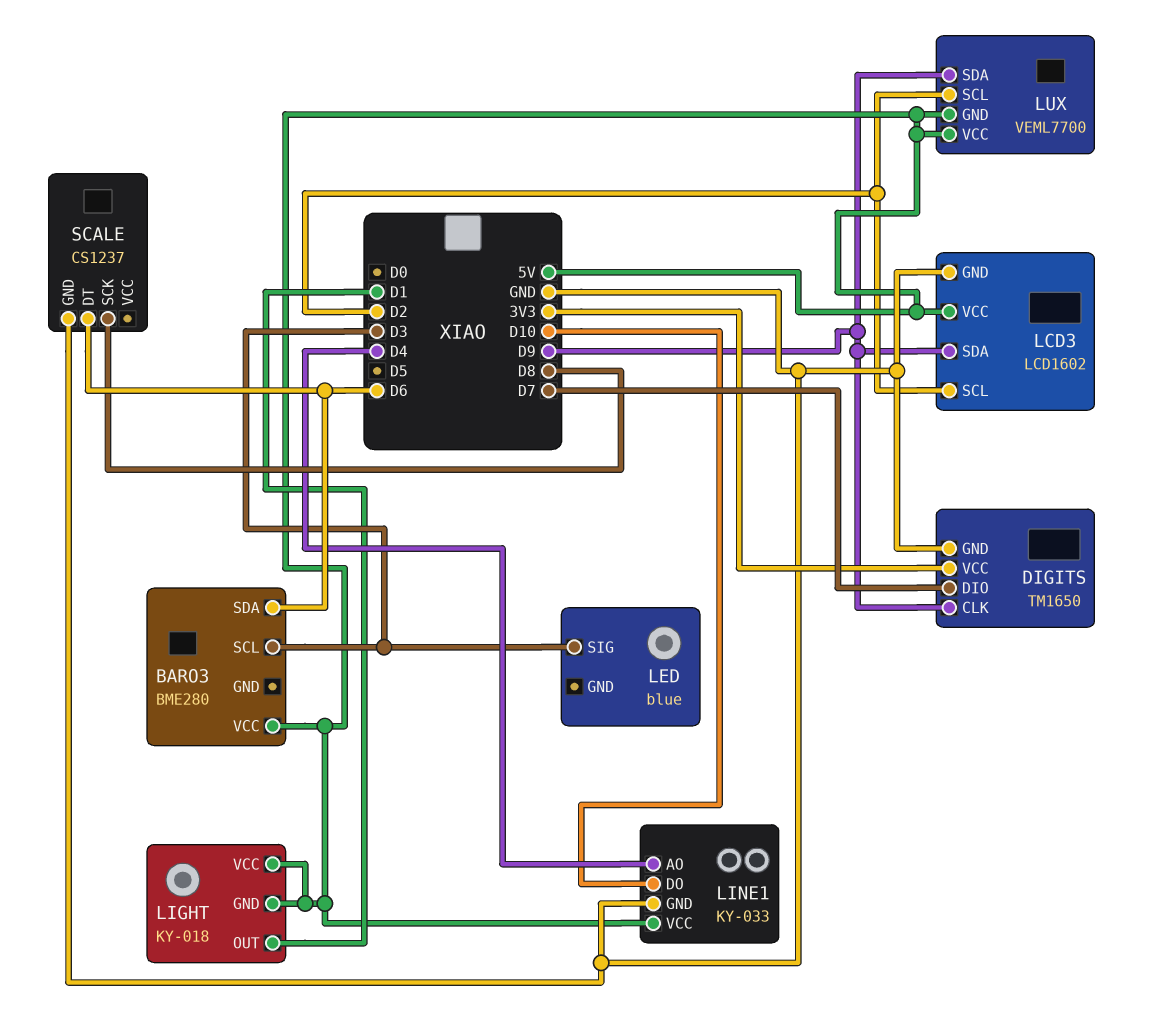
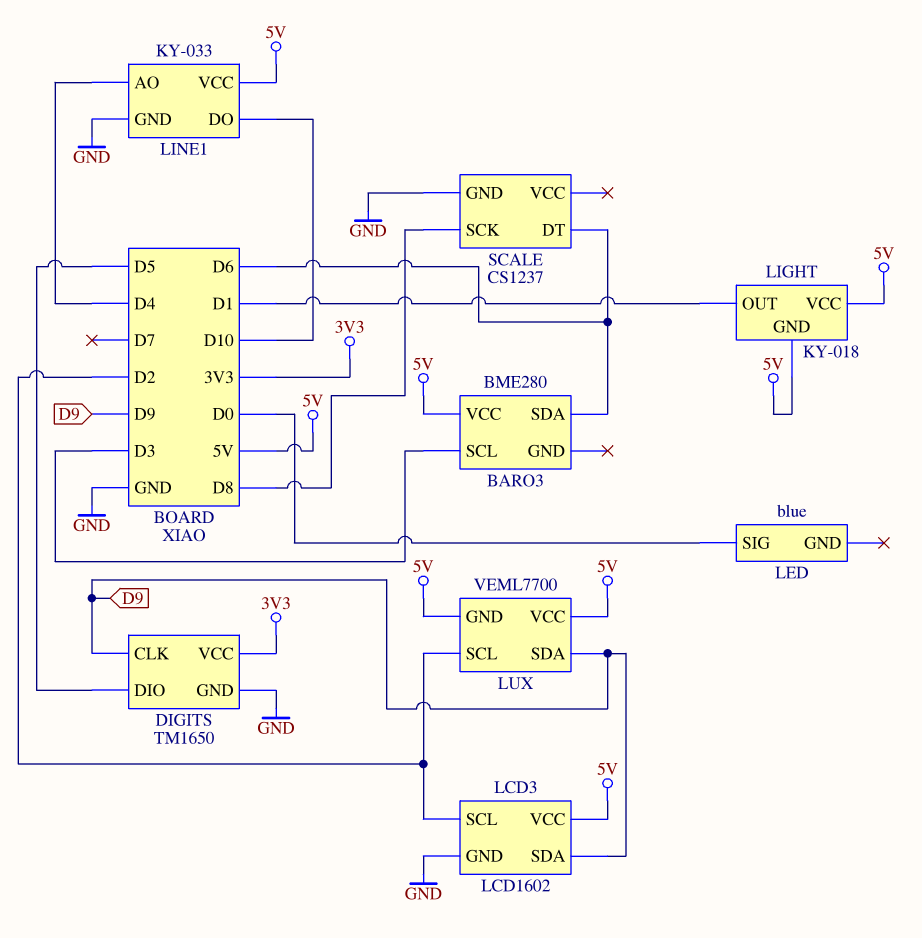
DIGITS pin DIO: D7 -> D5
LED pin SIG: D3 -> D0

